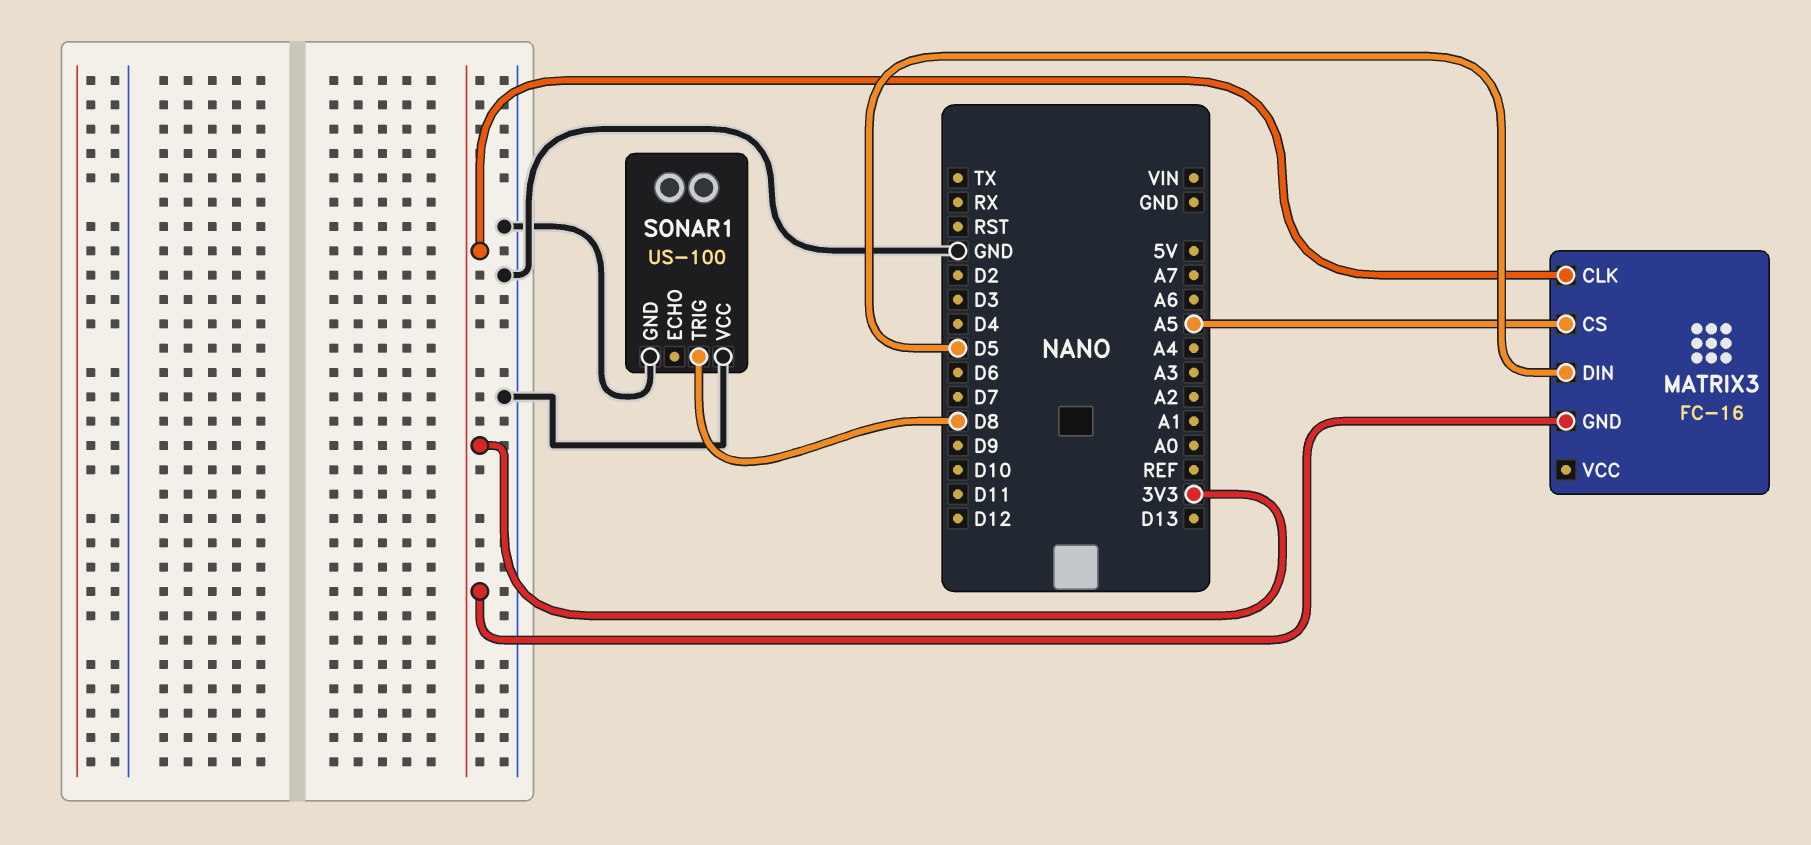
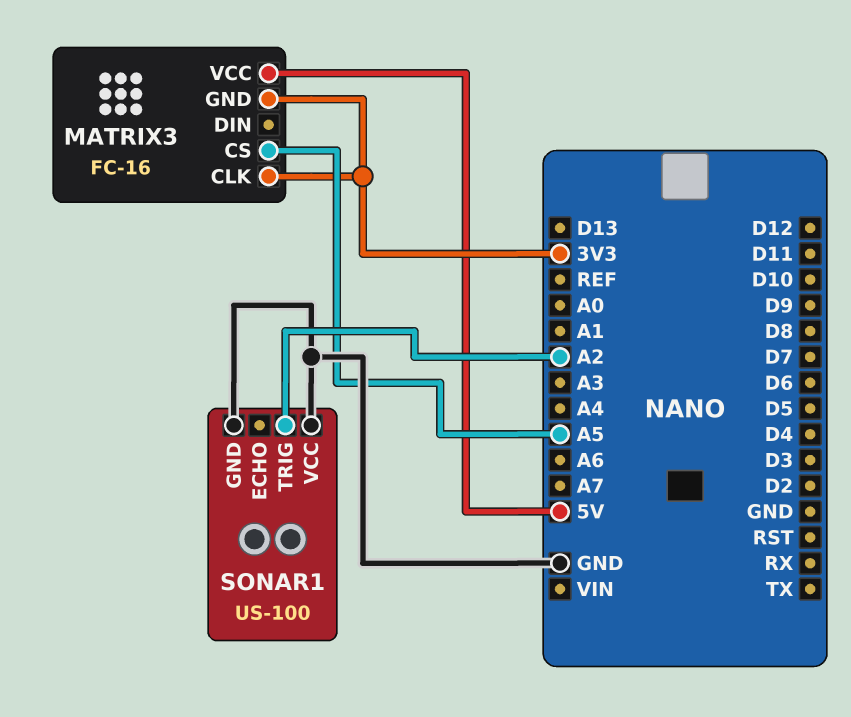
MATRIX3 pin DIN: D5 -> none
MATRIX3 pin VCC: none -> 5V
SONAR1 pin TRIG: D8 -> A2

